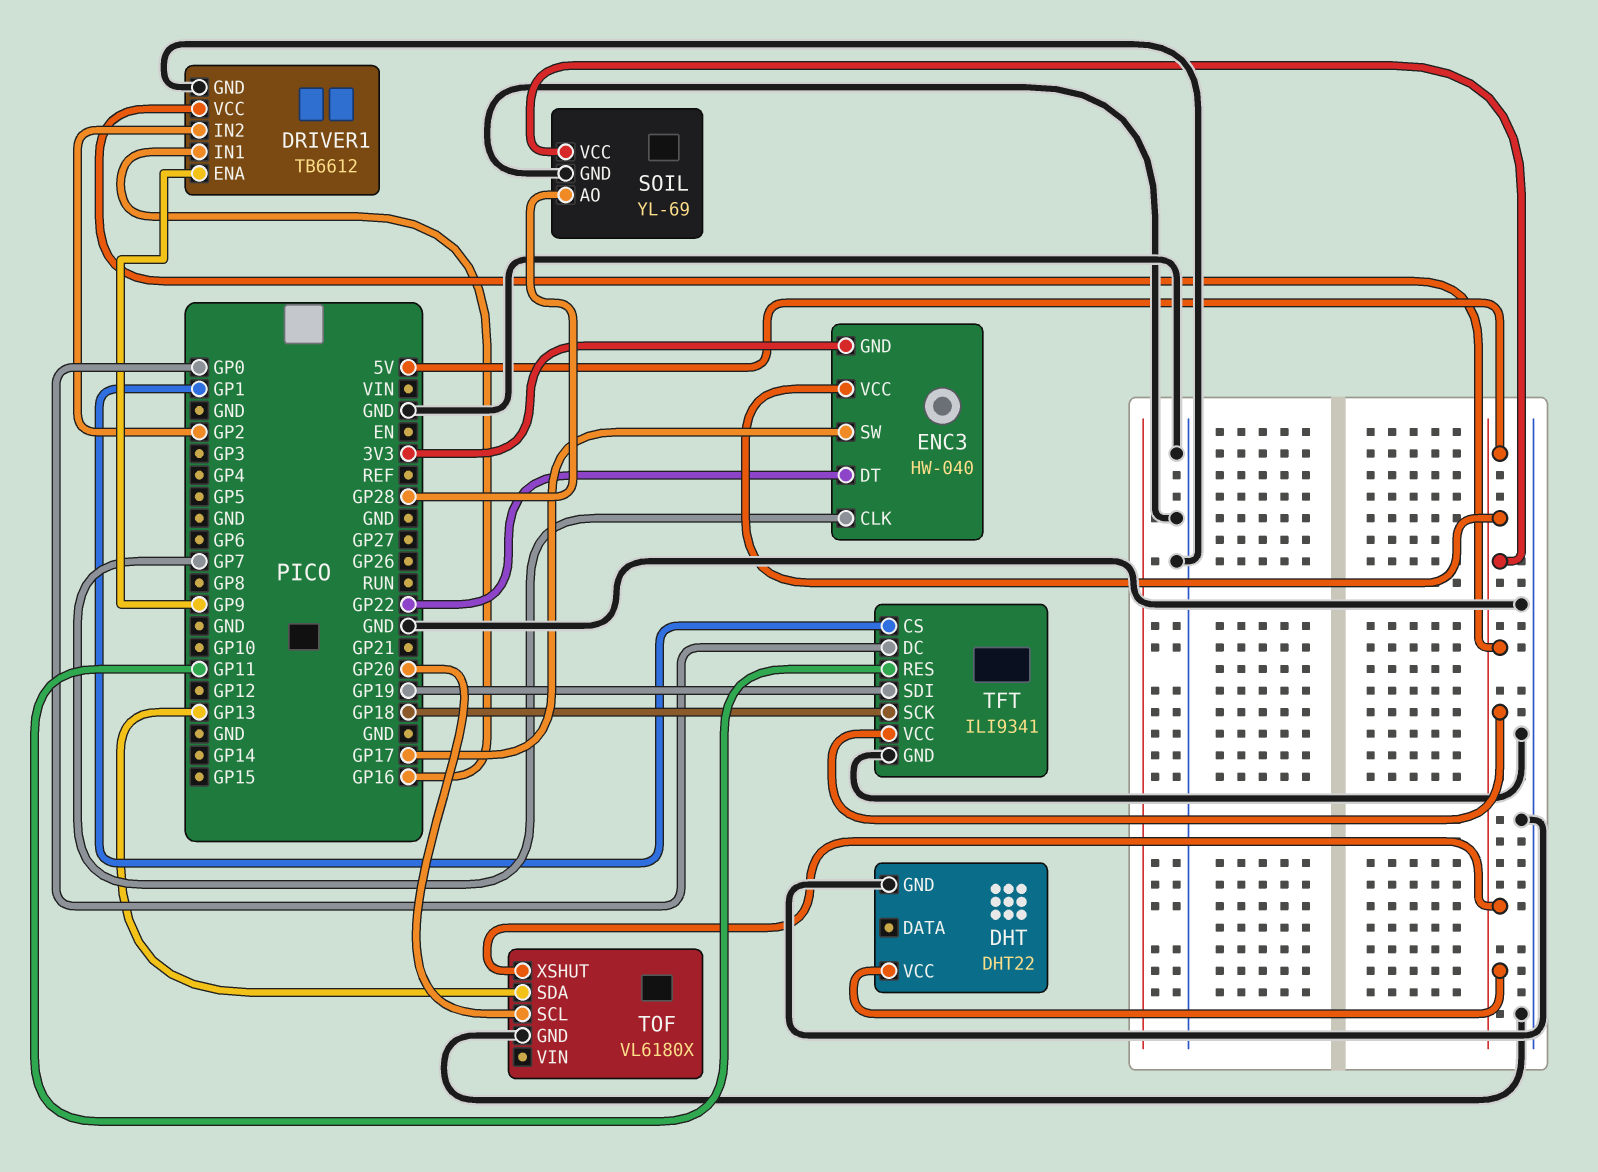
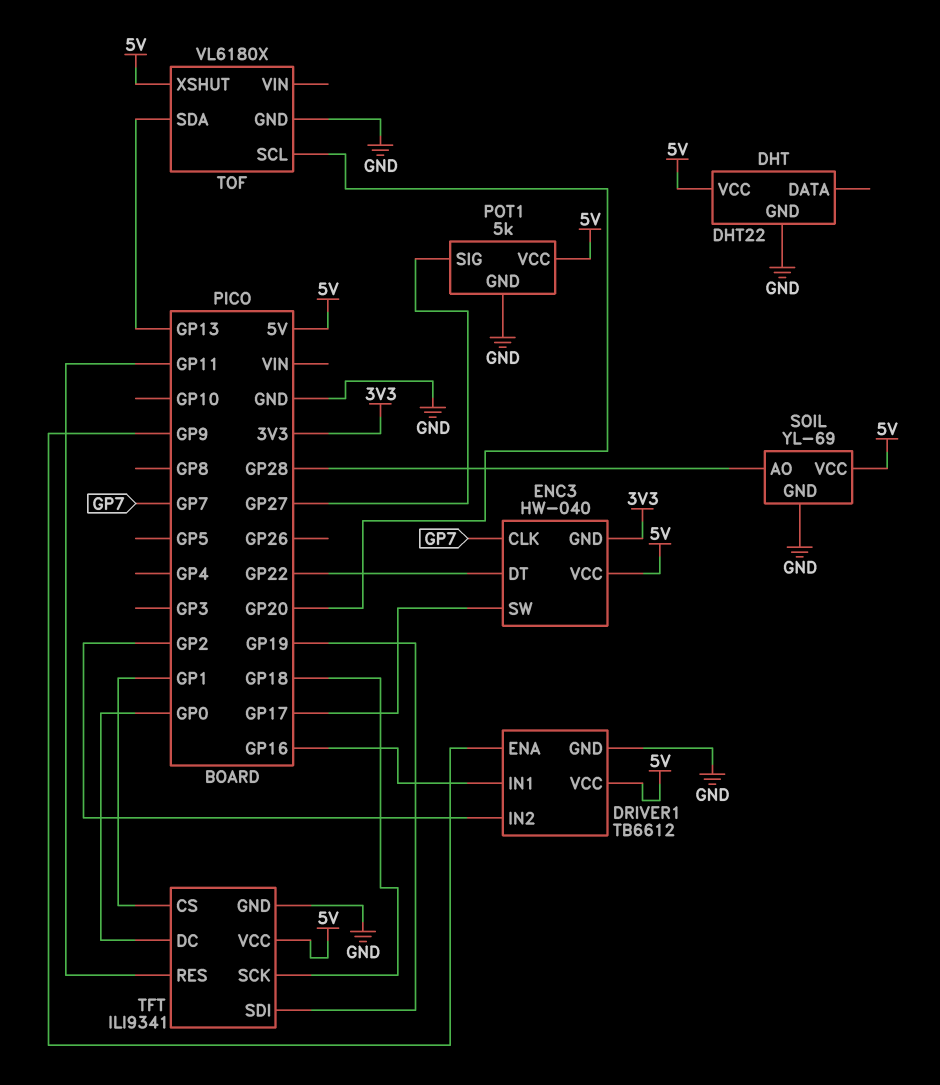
POT1: none -> 5k
POT1 pin GND: none -> GND
POT1 pin SIG: none -> GP27
POT1 pin VCC: none -> 5V

